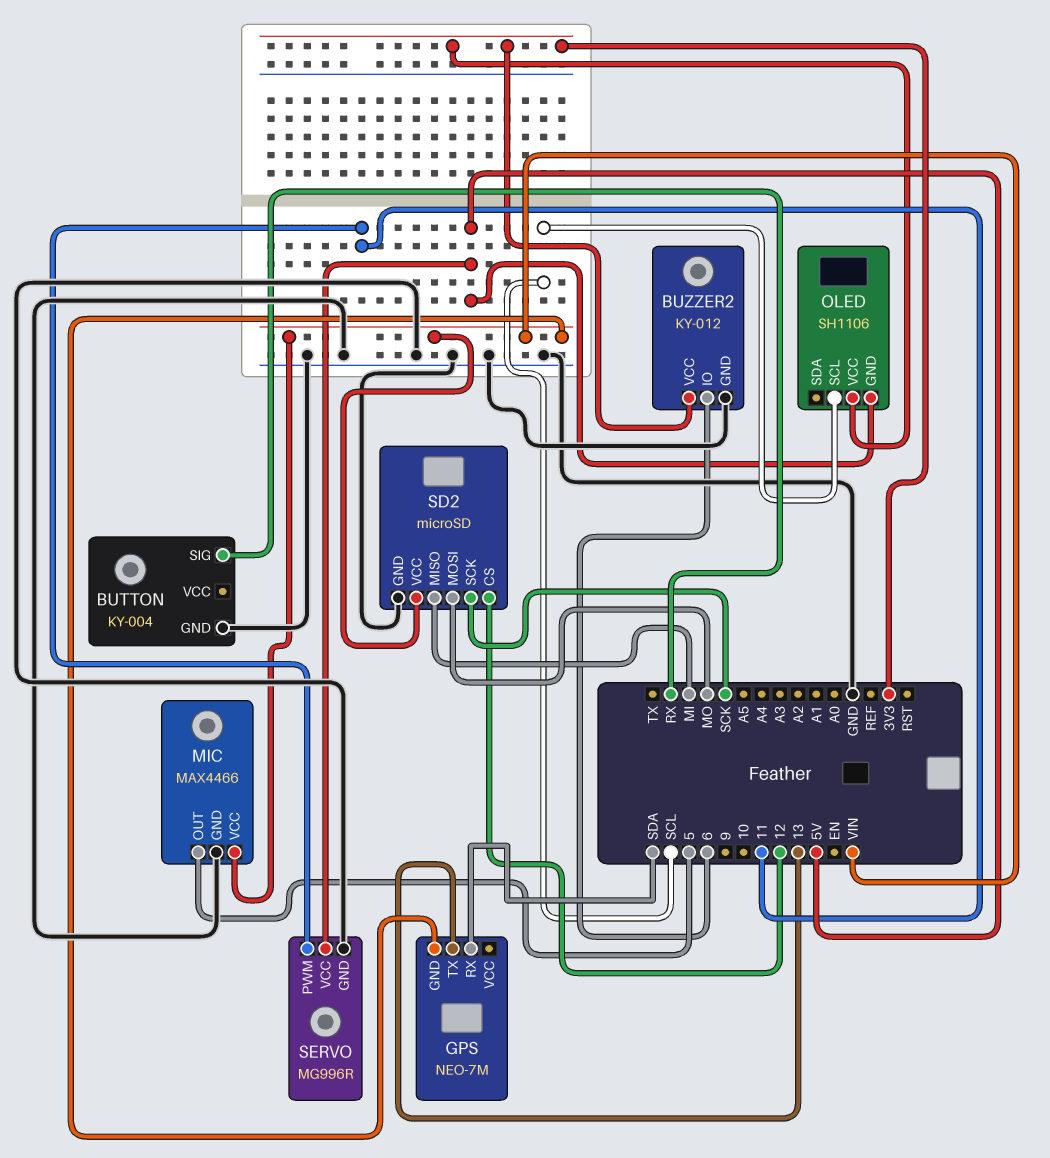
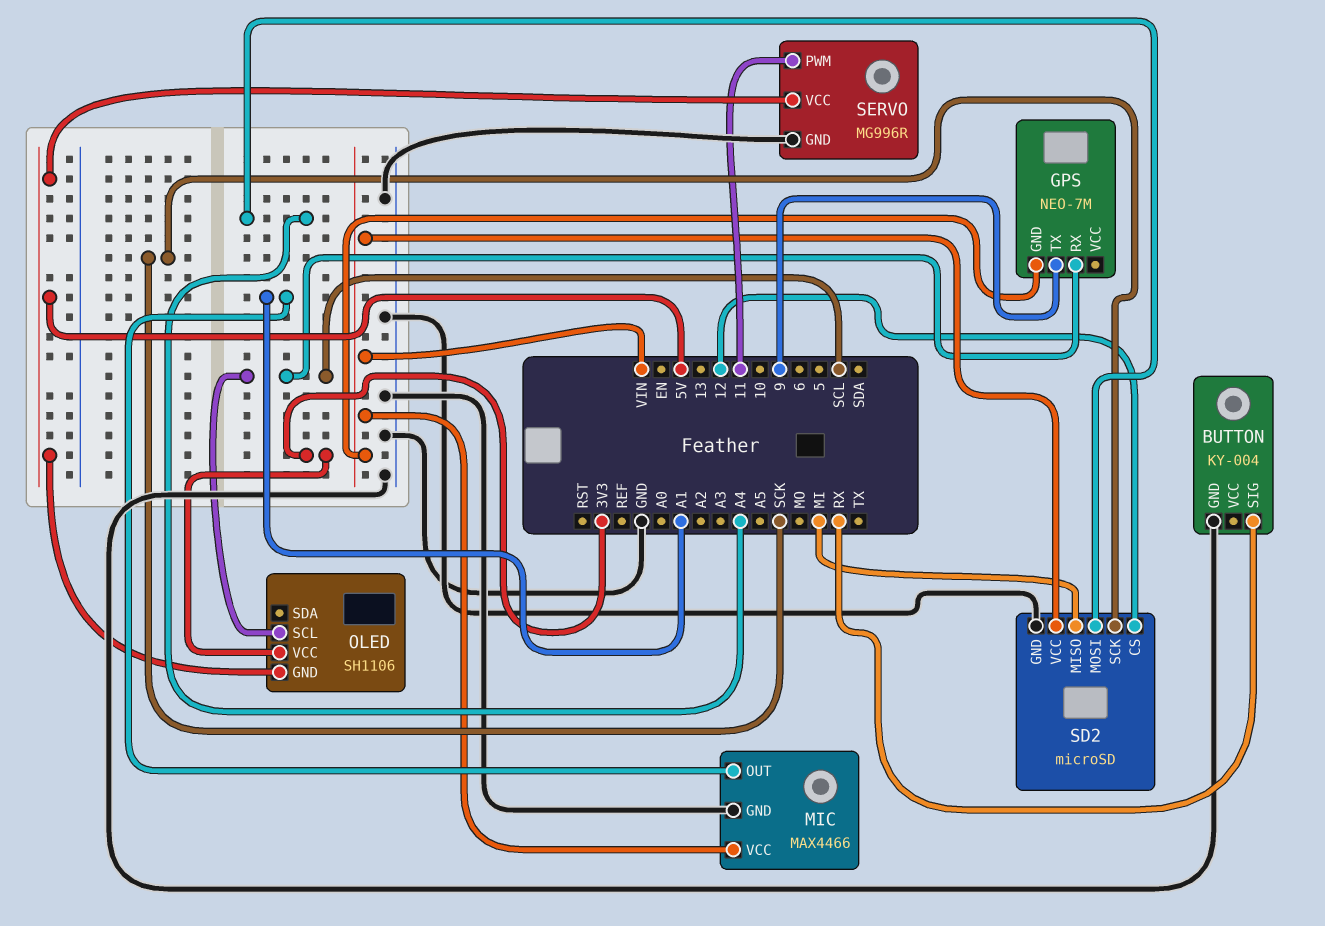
BUZZER2: KY-012 -> none
BUZZER2 pin GND: GND -> none
BUZZER2 pin IO: 6 -> none
BUZZER2 pin VCC: 3V3 -> none
GPS pin RX: SDA -> SCL
GPS pin TX: 13 -> 9
MIC pin OUT: 5 -> A1
SD2 pin MOSI: MO -> A4

